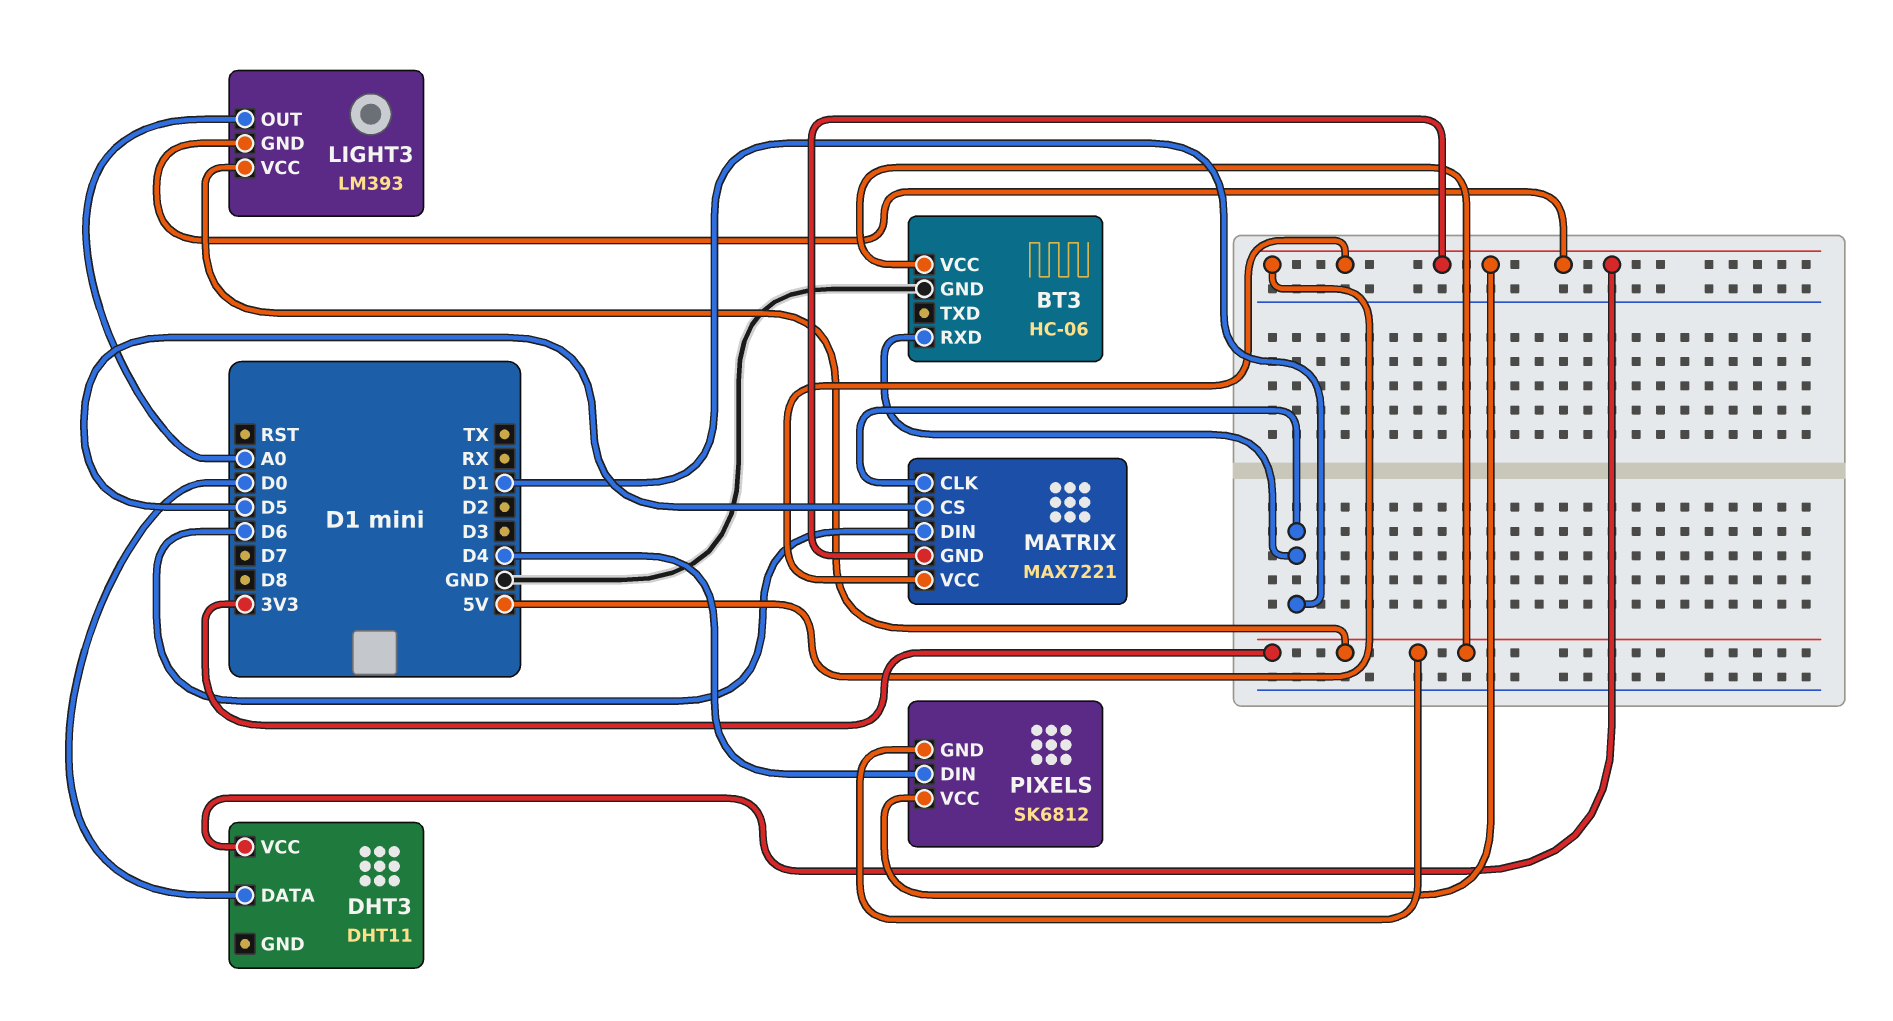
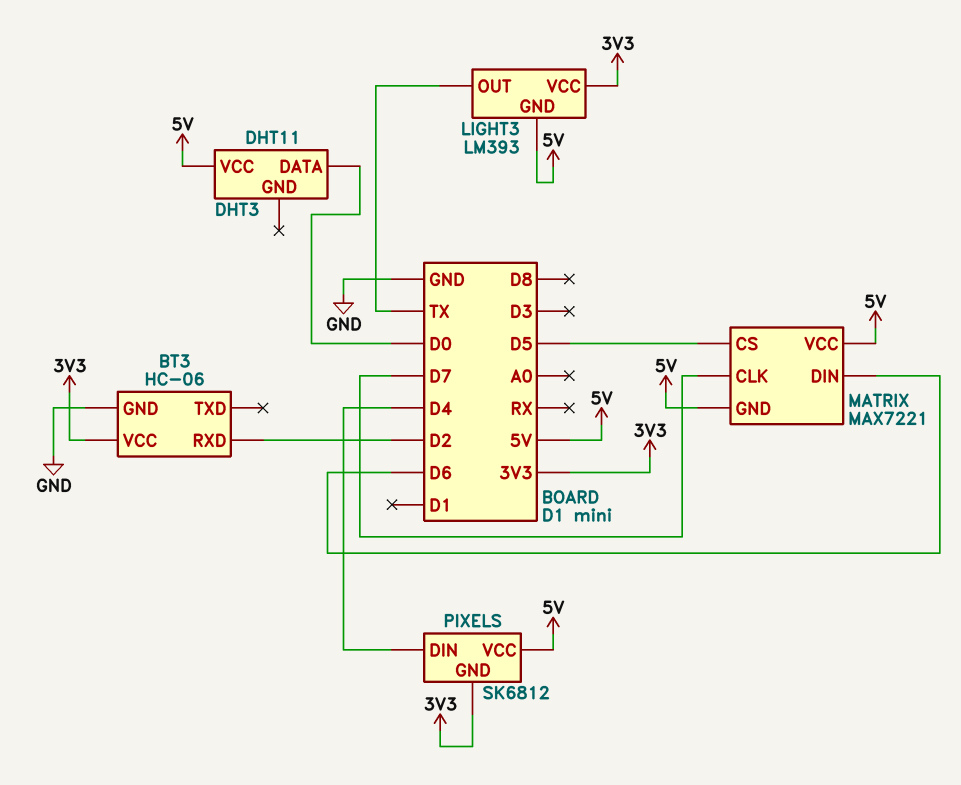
BT3 pin RXD: D1 -> D2
LIGHT3 pin OUT: A0 -> TX
MATRIX pin CLK: D1 -> D7

